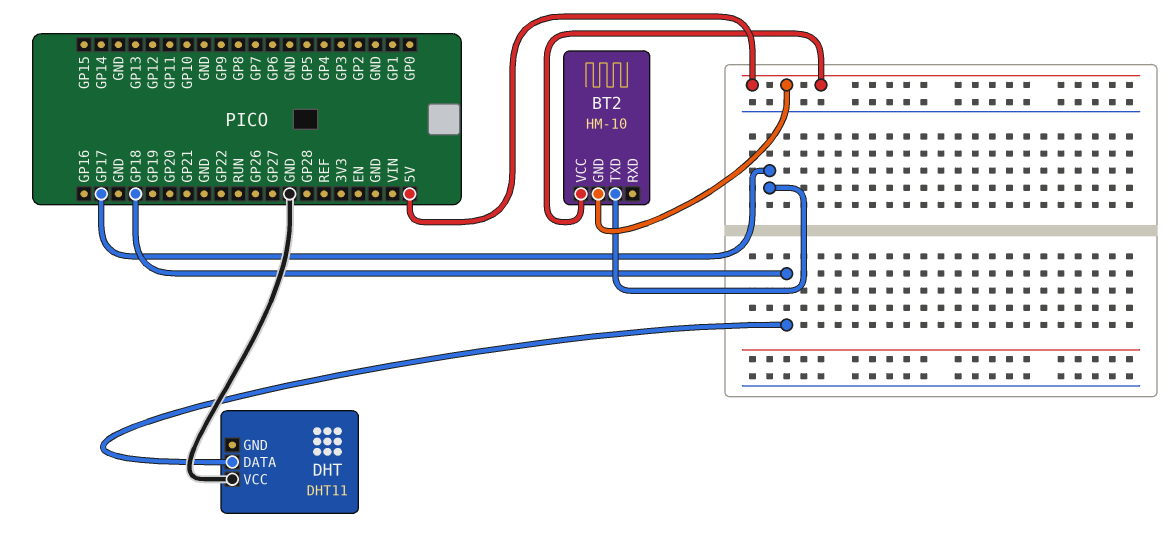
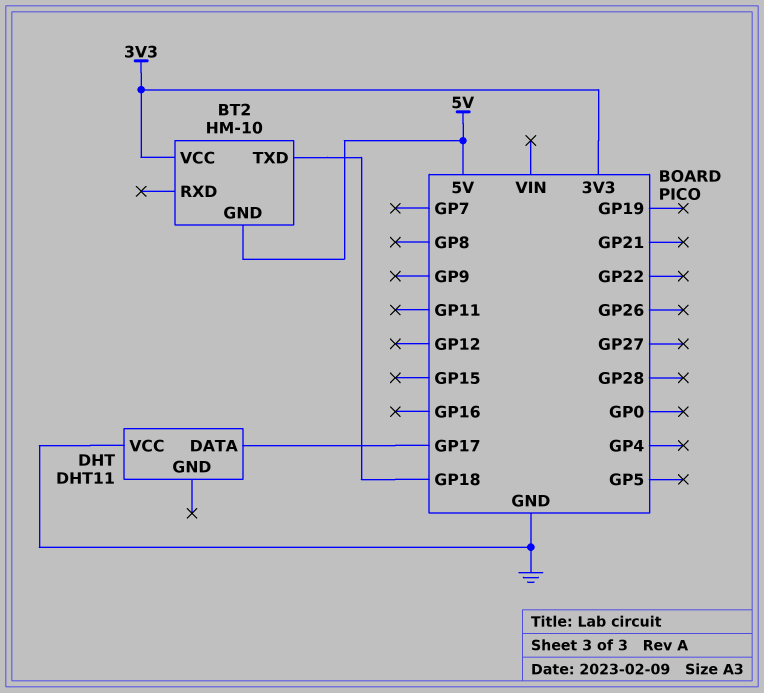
BT2 pin TXD: GP17 -> GP18
BT2 pin VCC: 5V -> 3V3
DHT pin DATA: GP18 -> GP17

